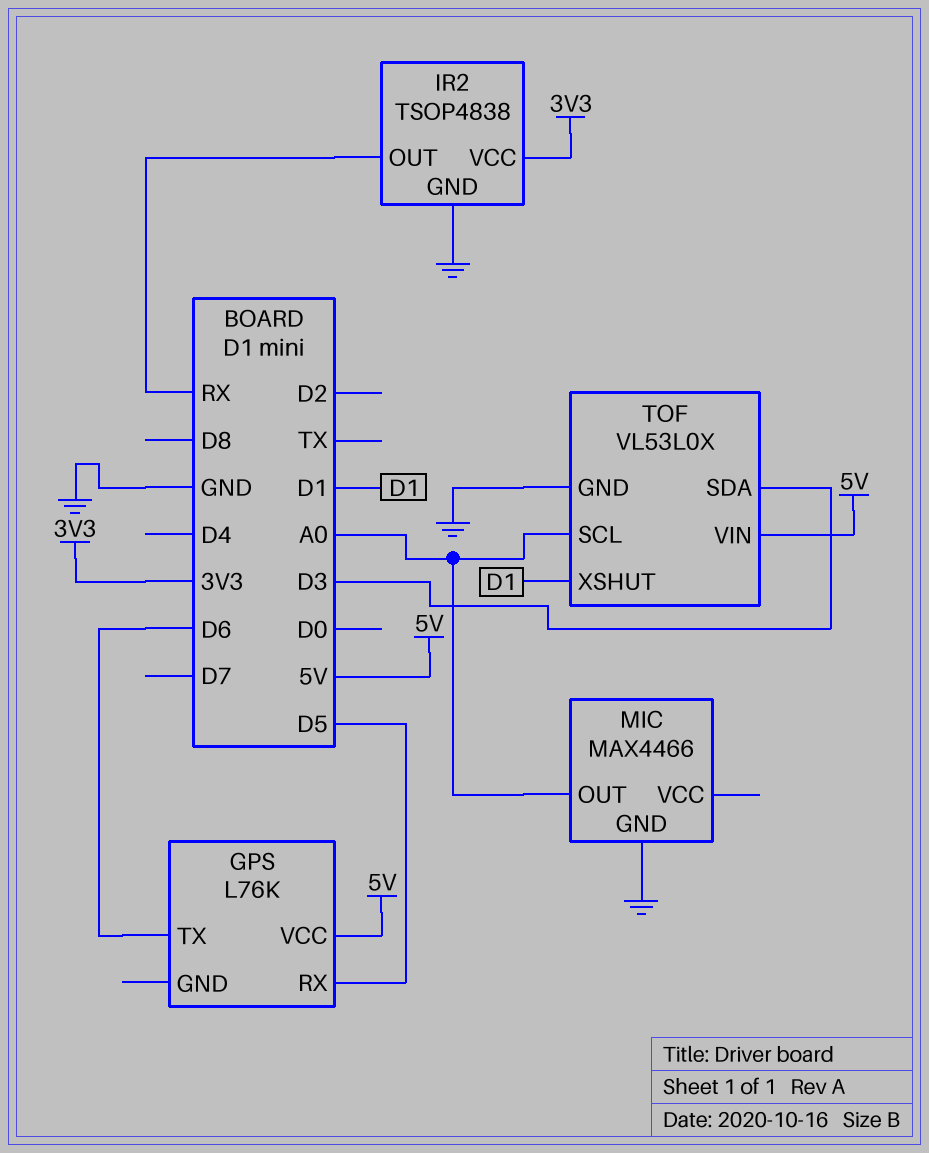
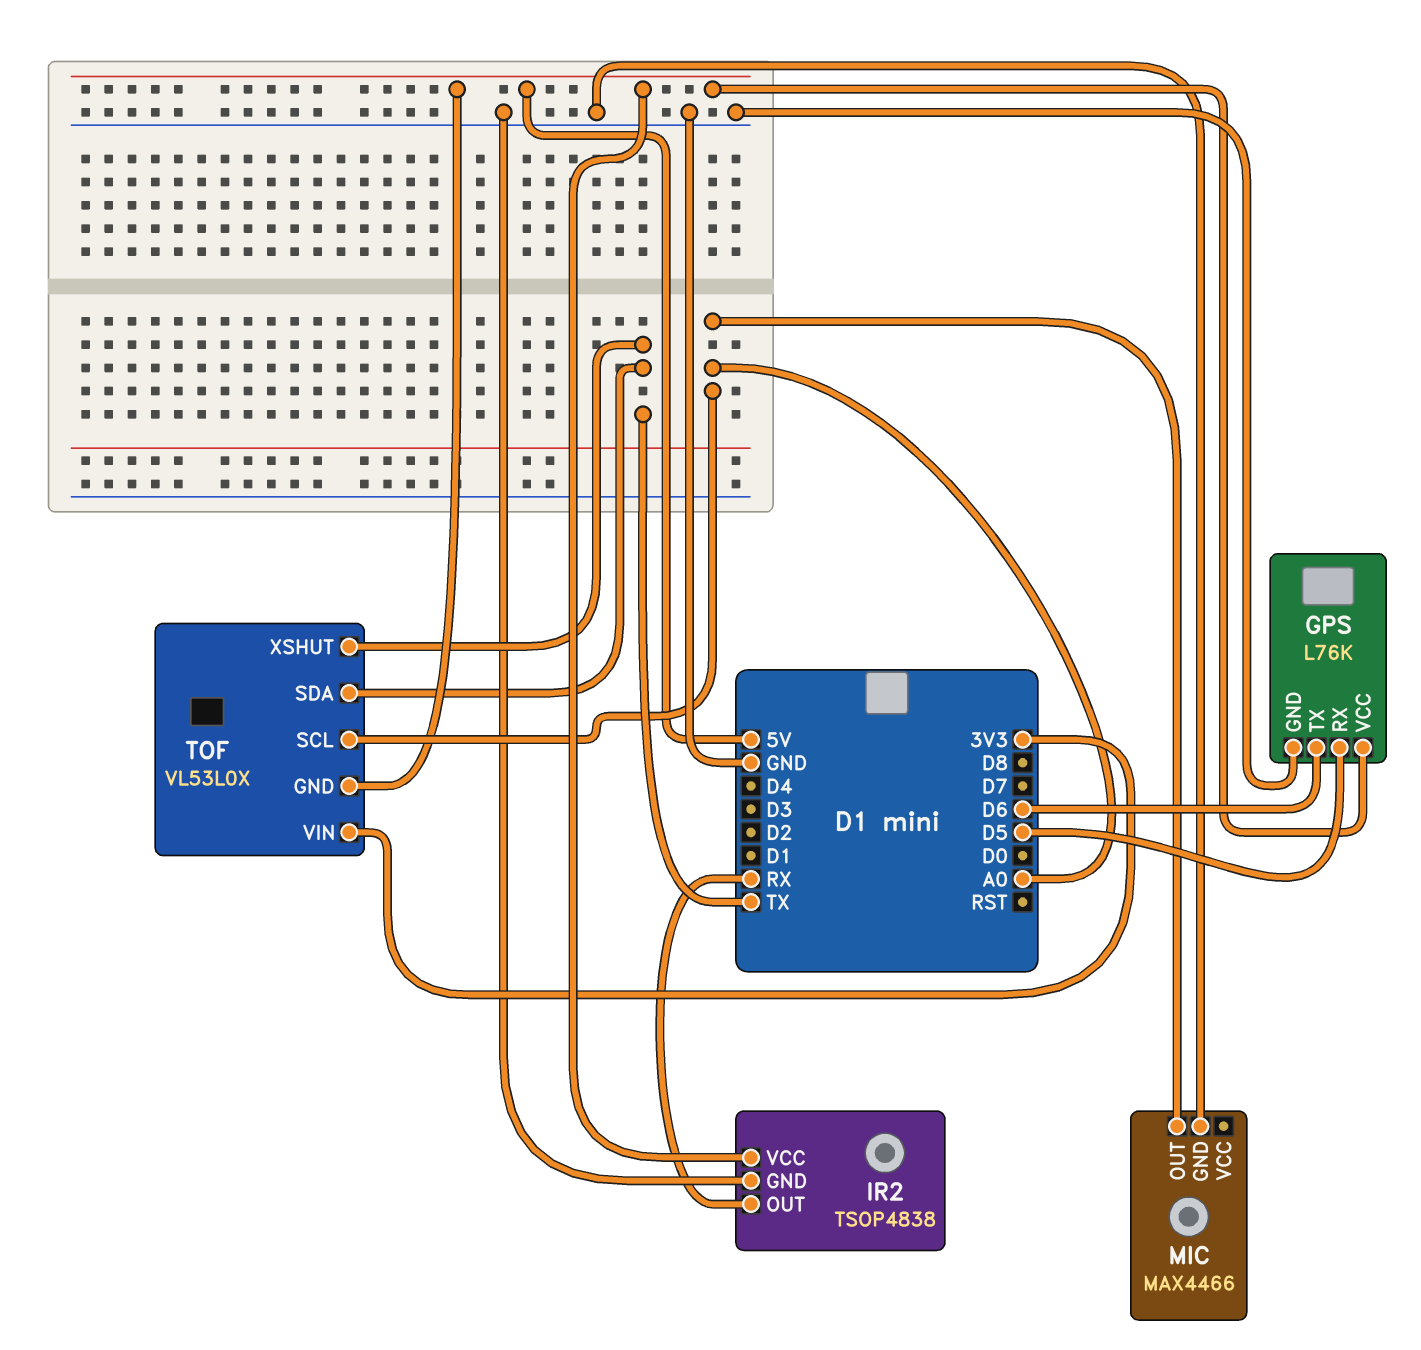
GPS pin GND: none -> GND
IR2 pin VCC: 3V3 -> 5V
TOF pin GND: GND -> 5V
TOF pin SDA: D3 -> TX
TOF pin VIN: 5V -> 3V3
TOF pin XSHUT: D1 -> TX

